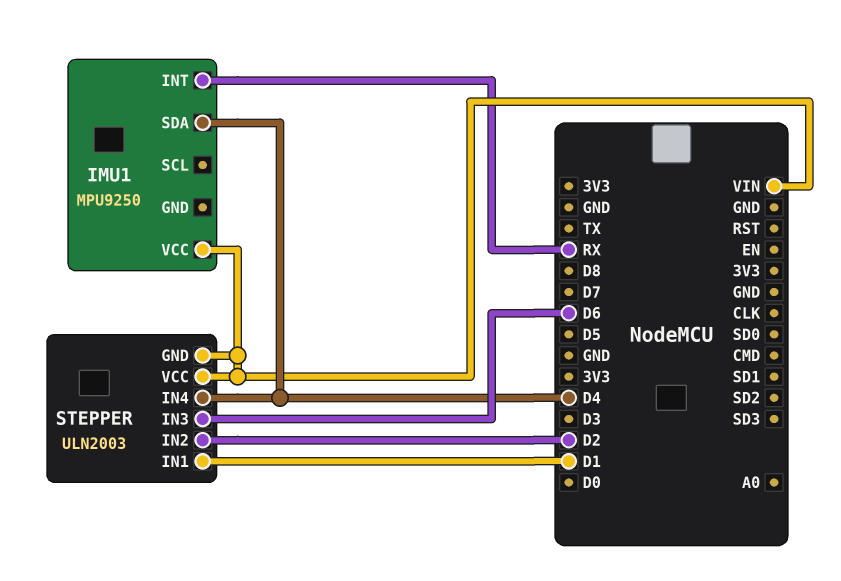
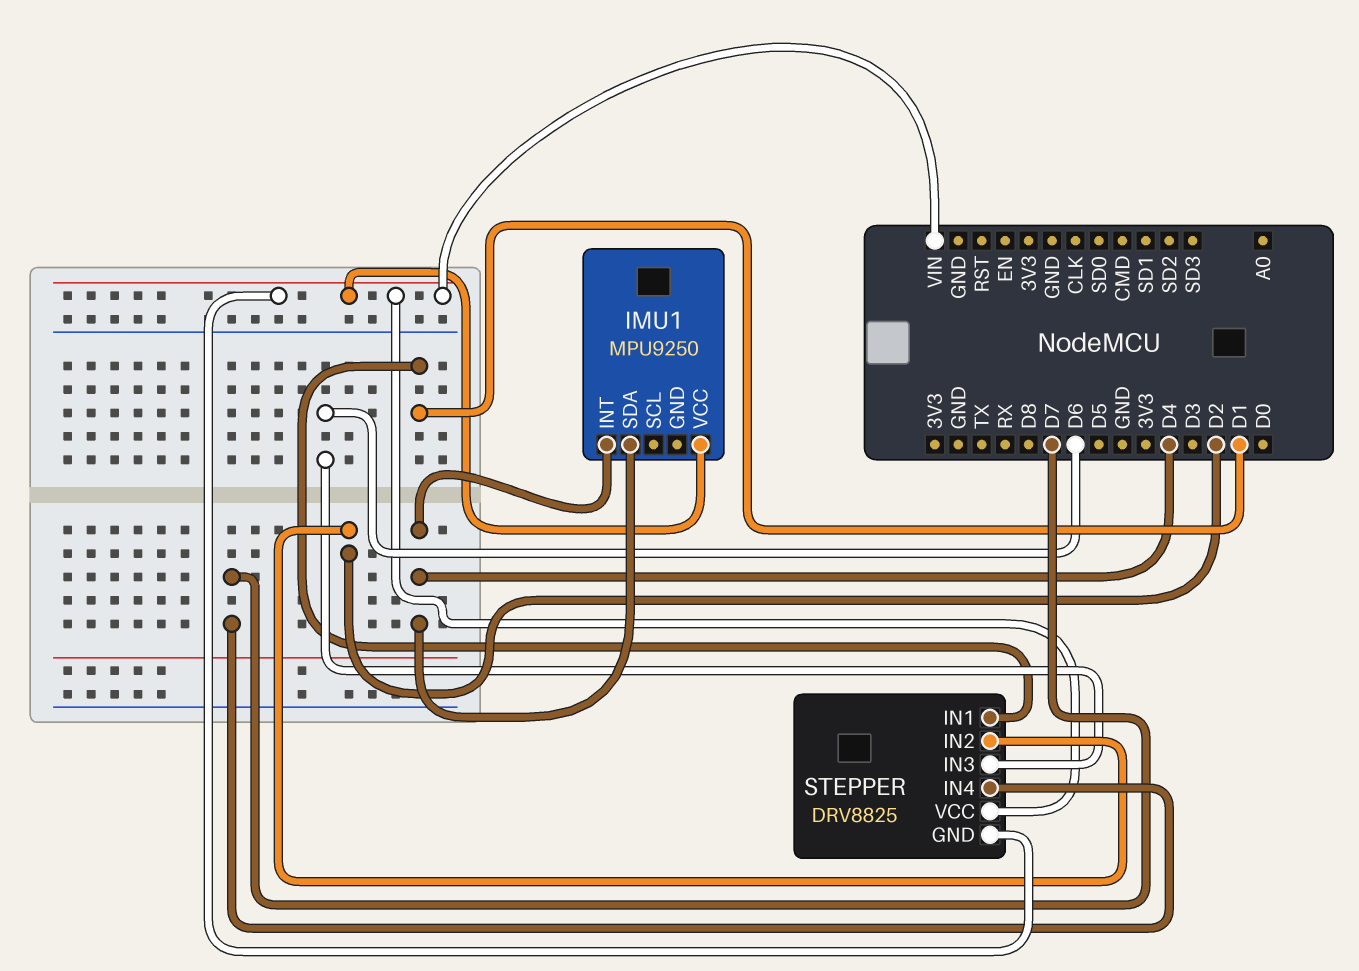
IMU1 pin INT: RX -> D4
STEPPER: ULN2003 -> DRV8825
STEPPER pin IN4: D4 -> D7

